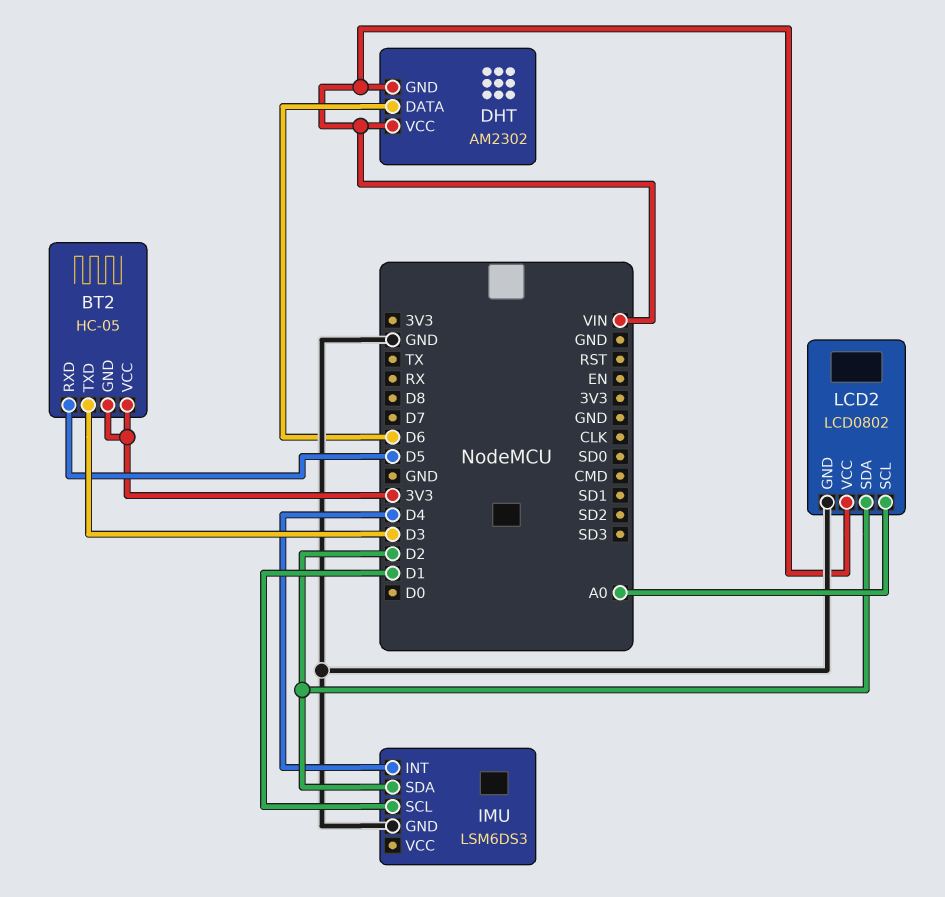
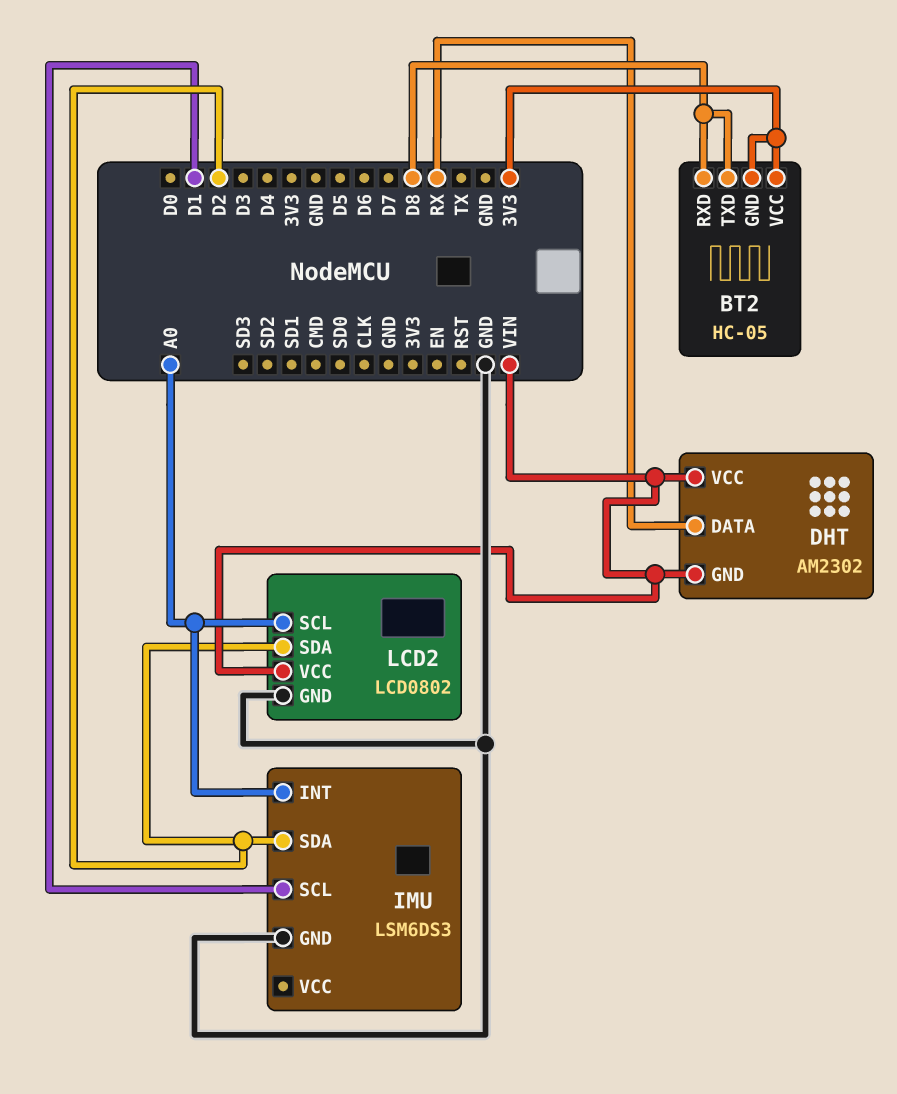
BT2 pin RXD: D5 -> D8
BT2 pin TXD: D3 -> D8
DHT pin DATA: D6 -> RX
IMU pin INT: D4 -> A0

